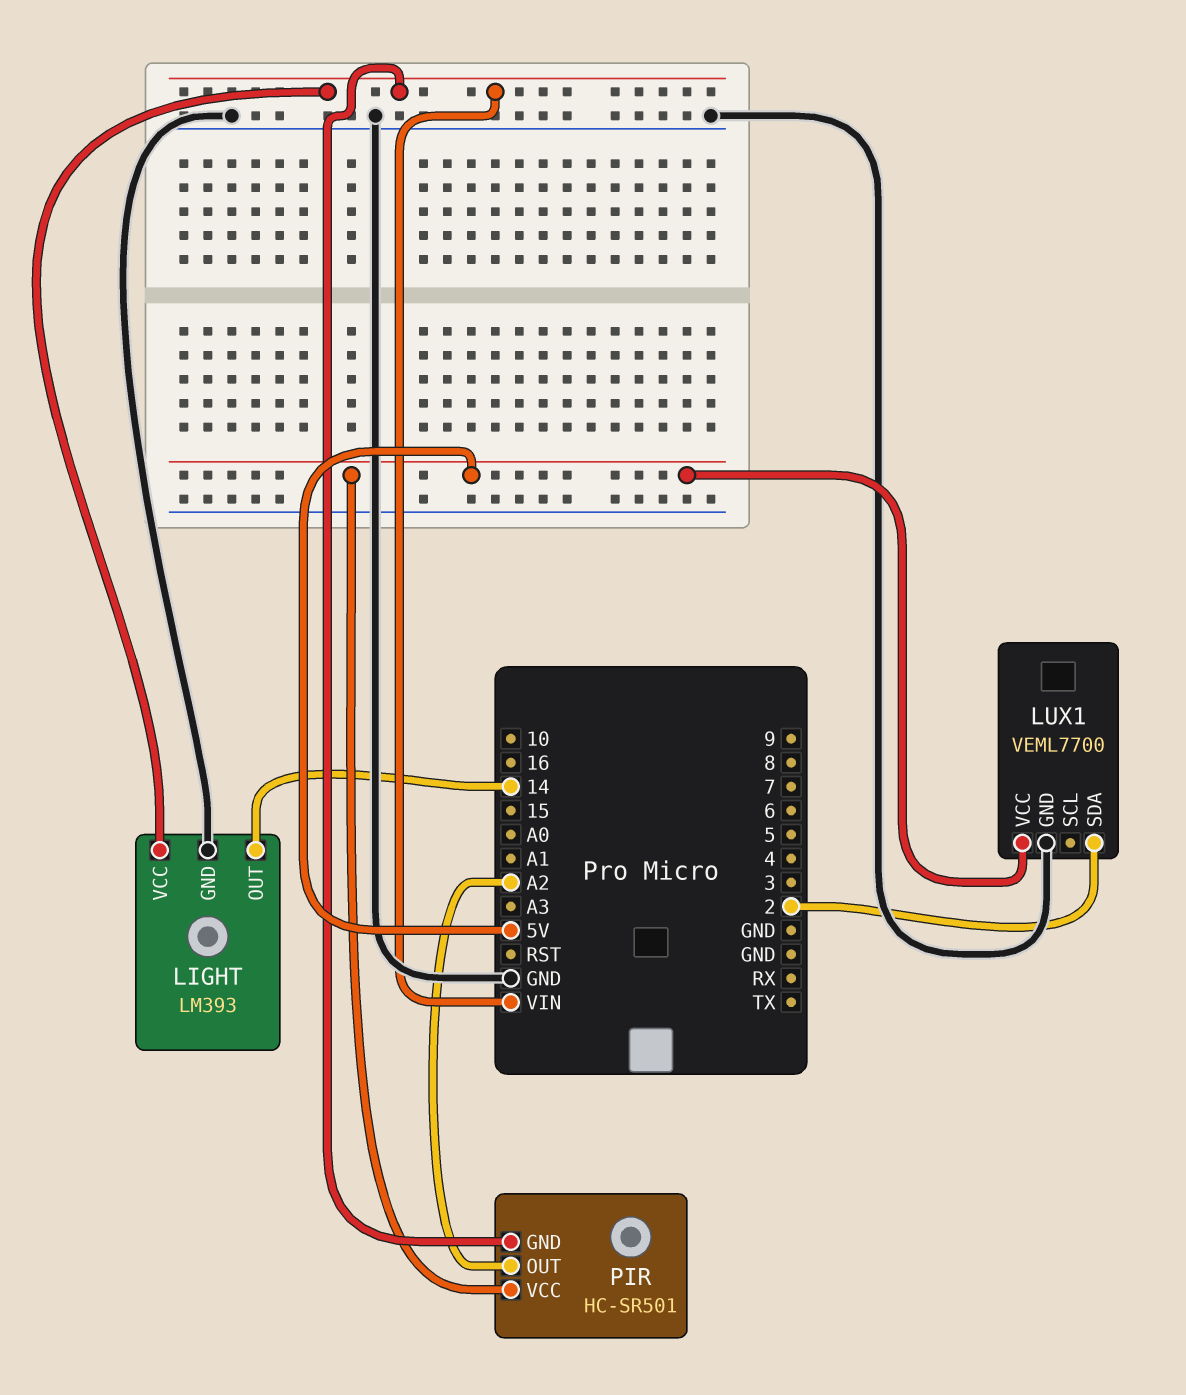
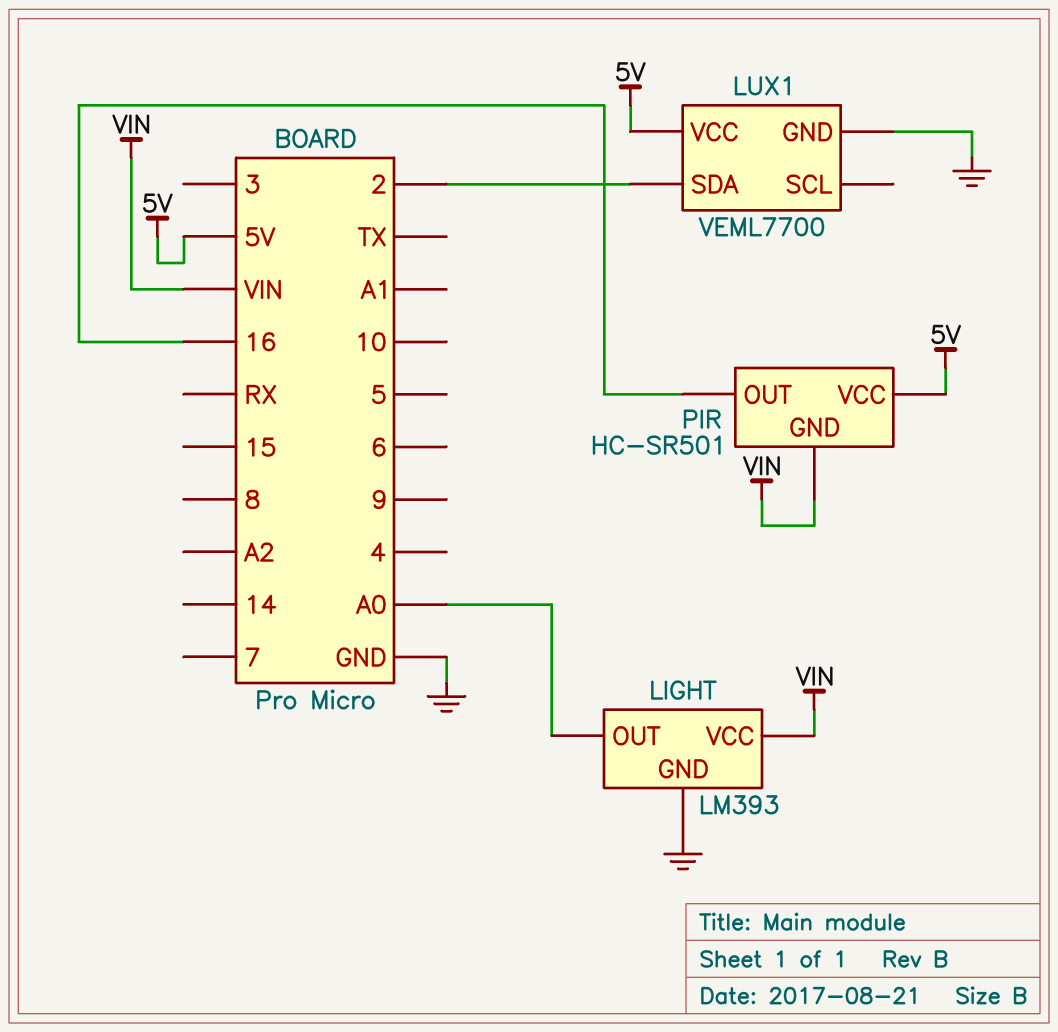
LIGHT pin OUT: 14 -> A0
PIR pin OUT: A2 -> 16

